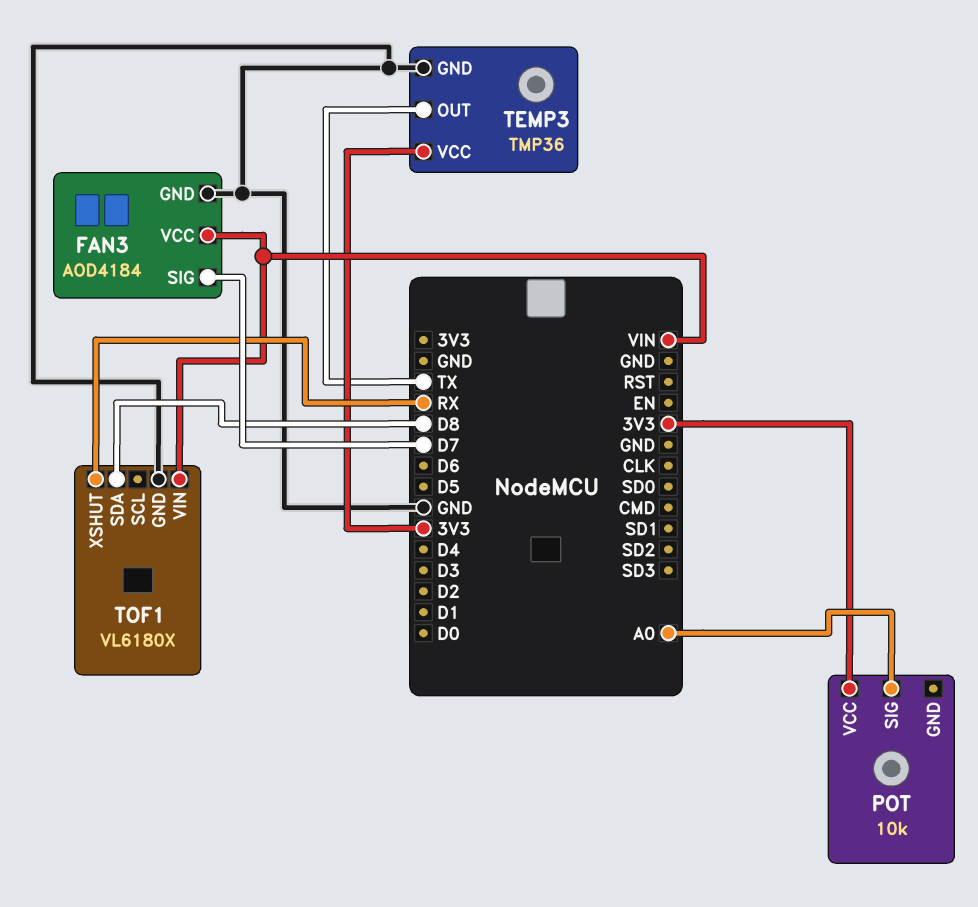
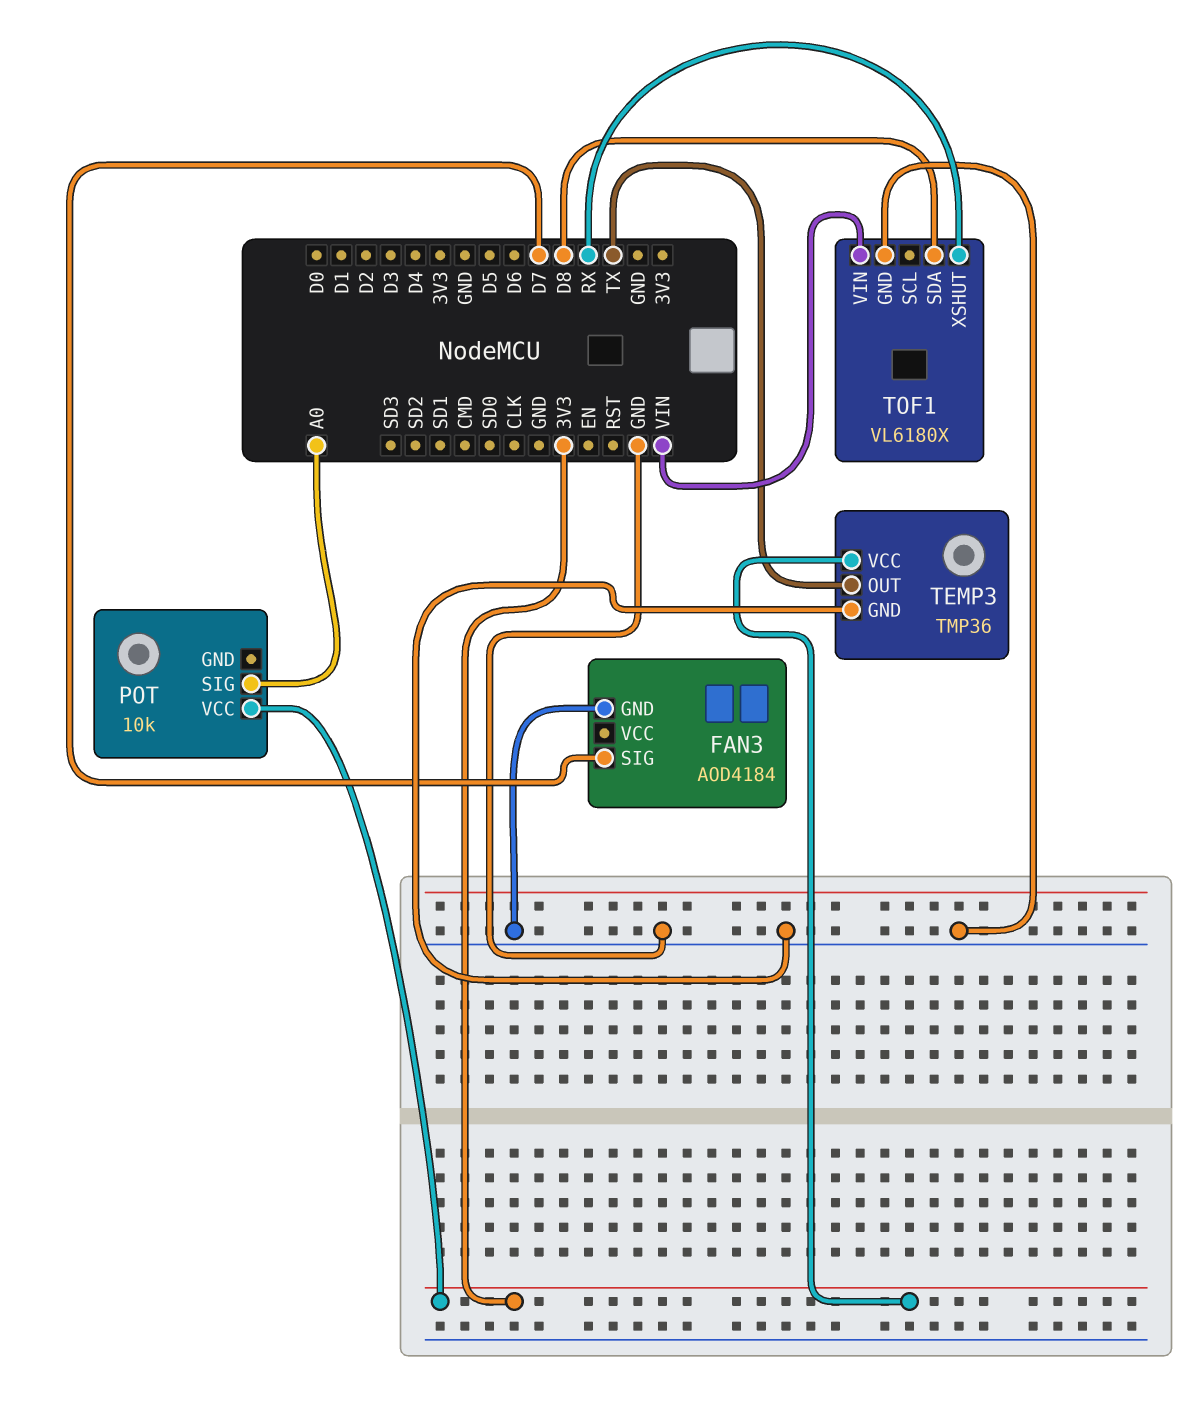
FAN3 pin VCC: VIN -> none

